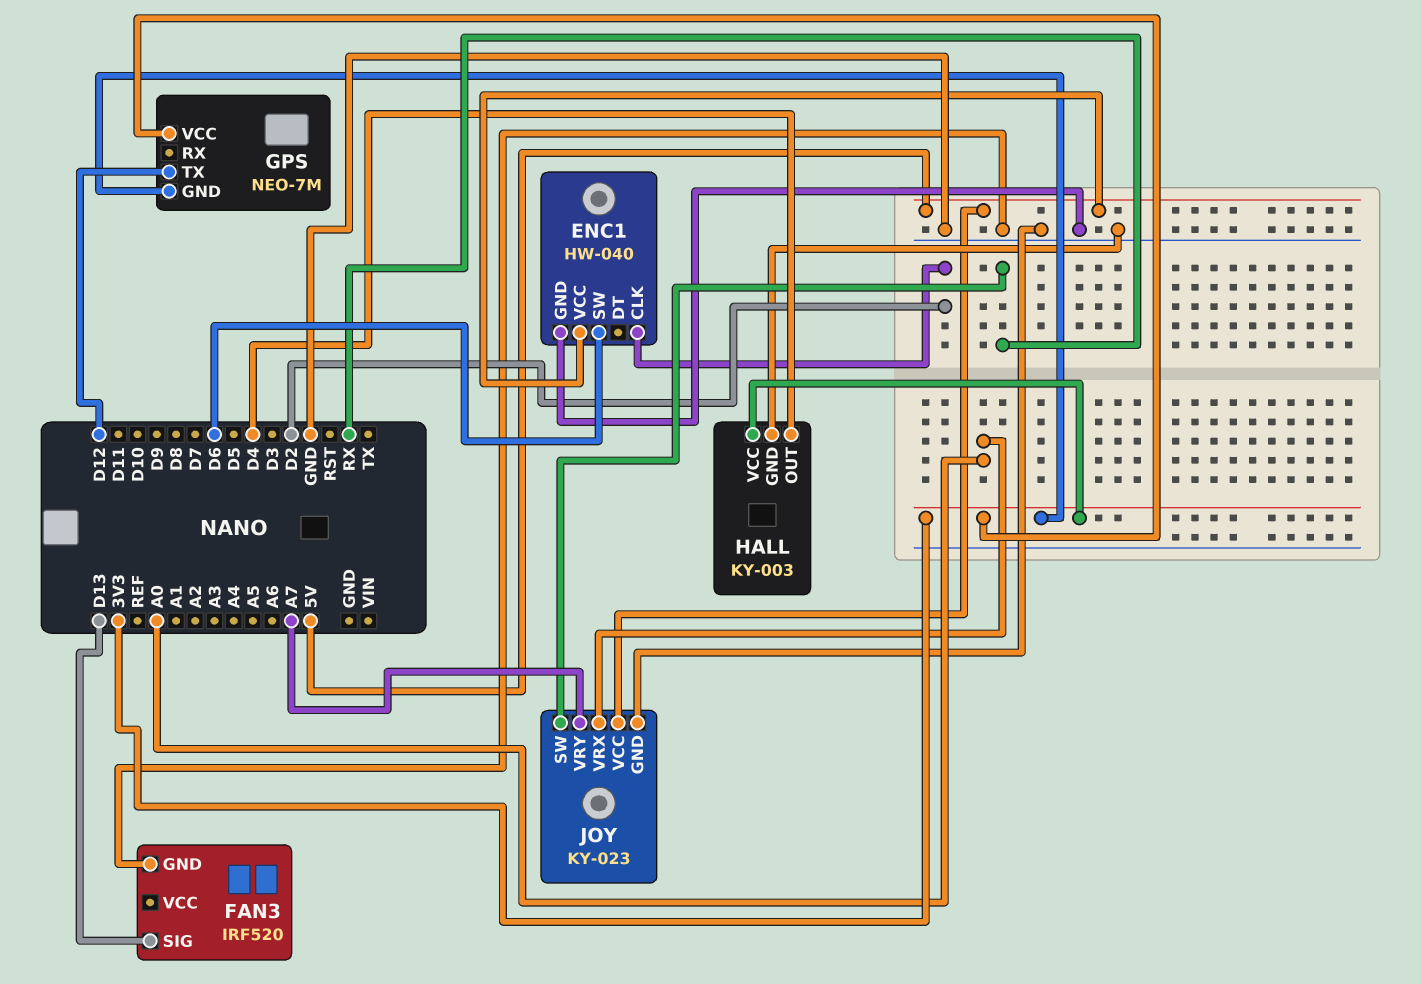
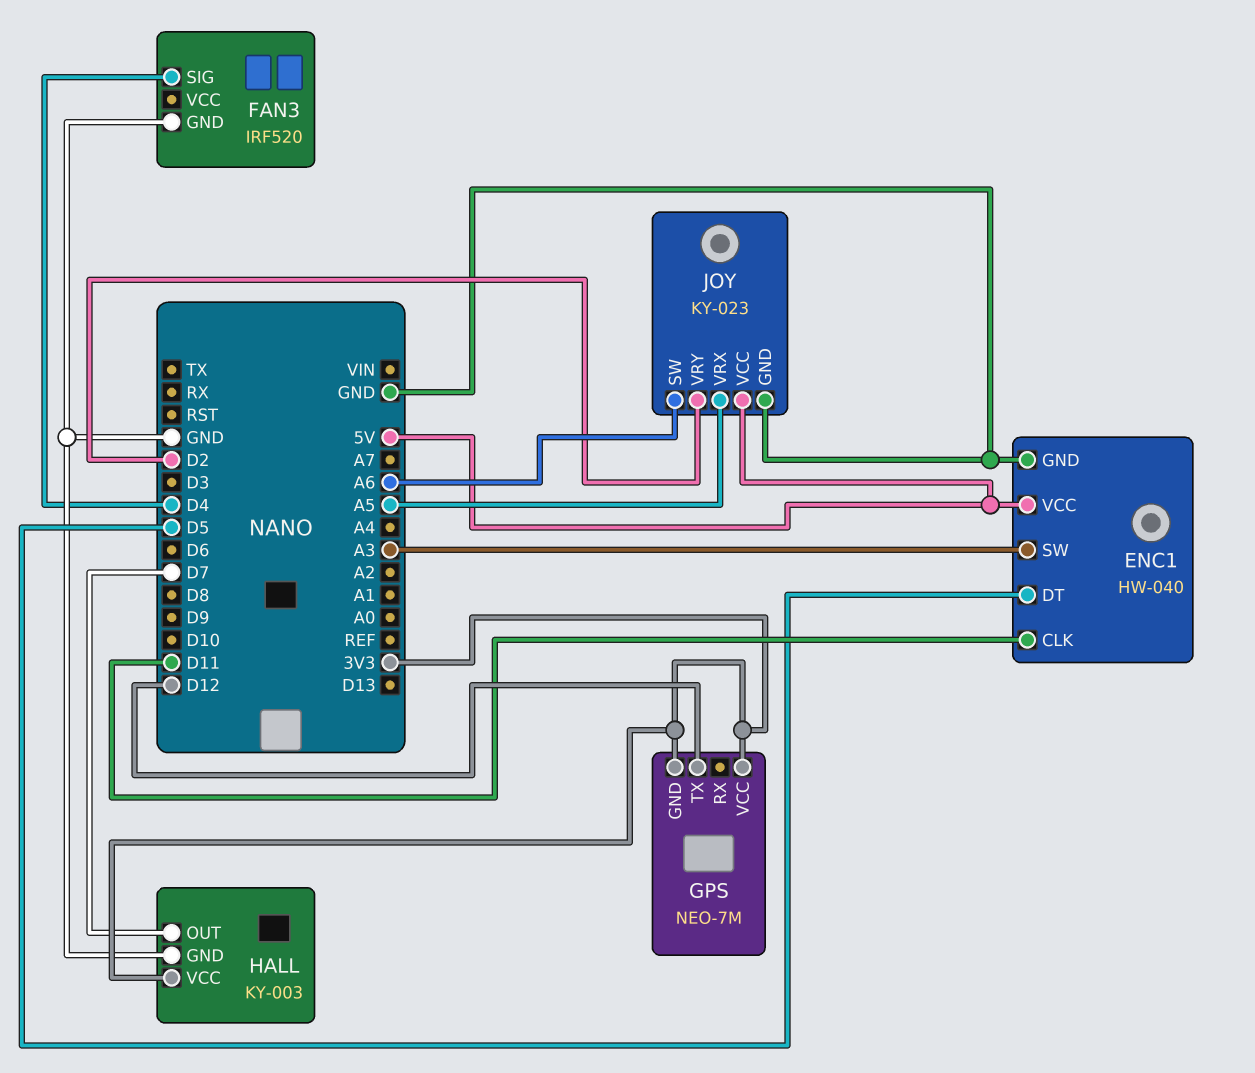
ENC1 pin CLK: D2 -> D11
ENC1 pin DT: none -> D5
ENC1 pin SW: D6 -> A3
FAN3 pin SIG: D13 -> D4
HALL pin OUT: D4 -> D7
JOY pin SW: RX -> A6
JOY pin VRX: A0 -> A5
JOY pin VRY: A7 -> D2

